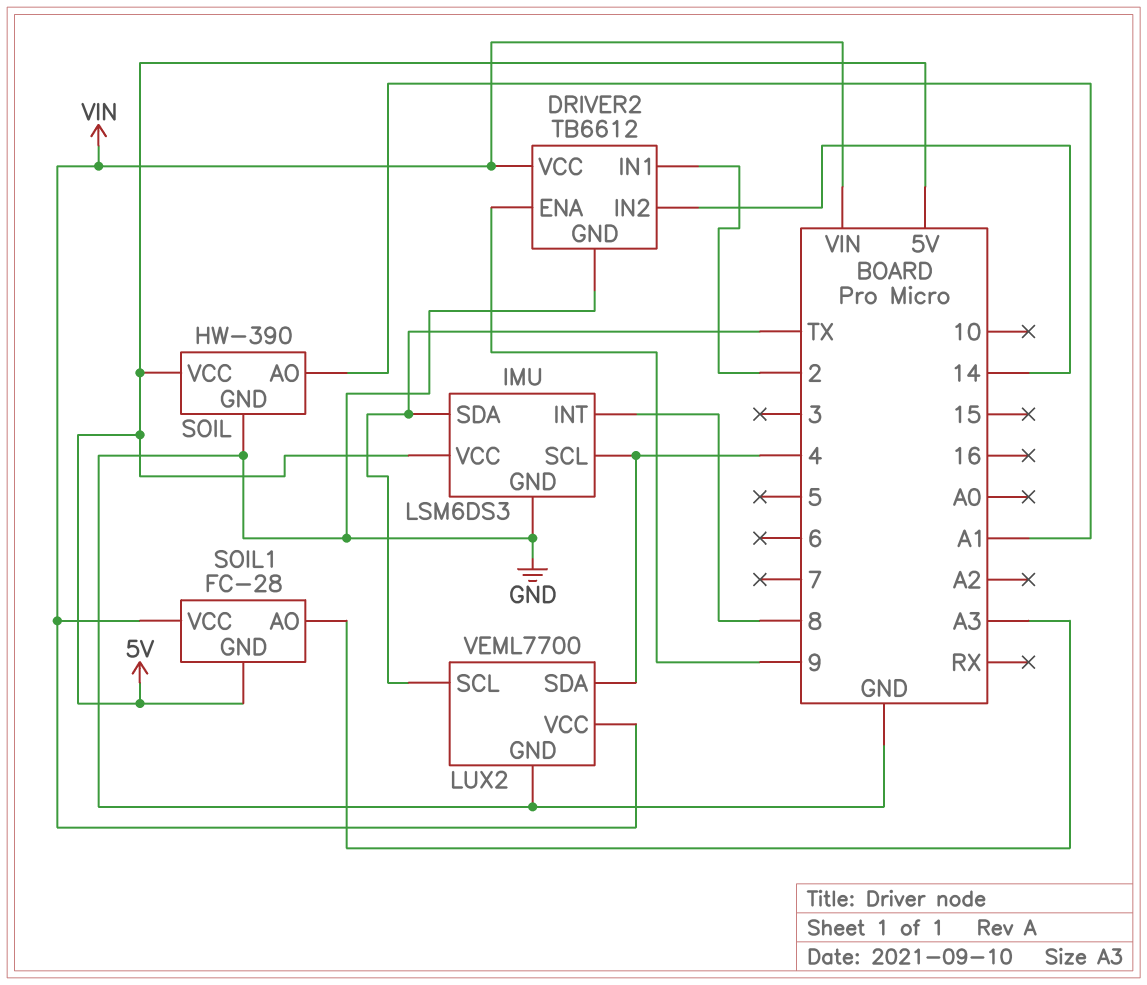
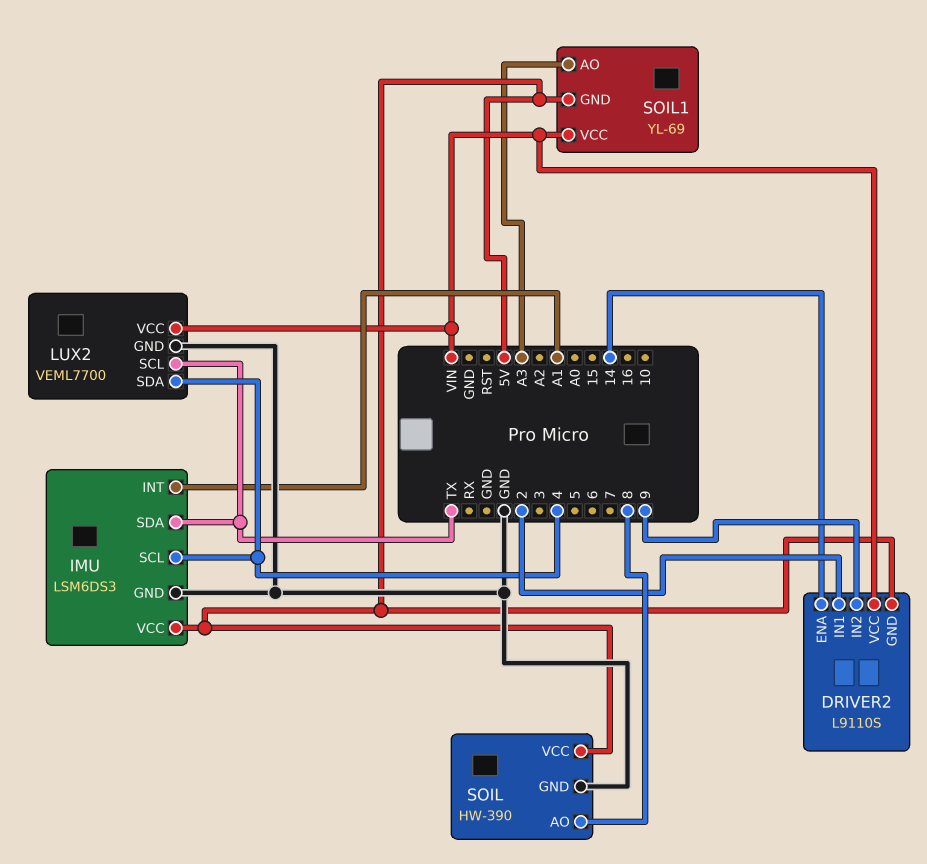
DRIVER2: TB6612 -> L9110S
DRIVER2 pin ENA: 9 -> 14
DRIVER2 pin GND: GND -> 5V
DRIVER2 pin IN2: 14 -> 9
IMU pin INT: 8 -> A1
SOIL pin AO: A1 -> 8
SOIL1: FC-28 -> YL-69

